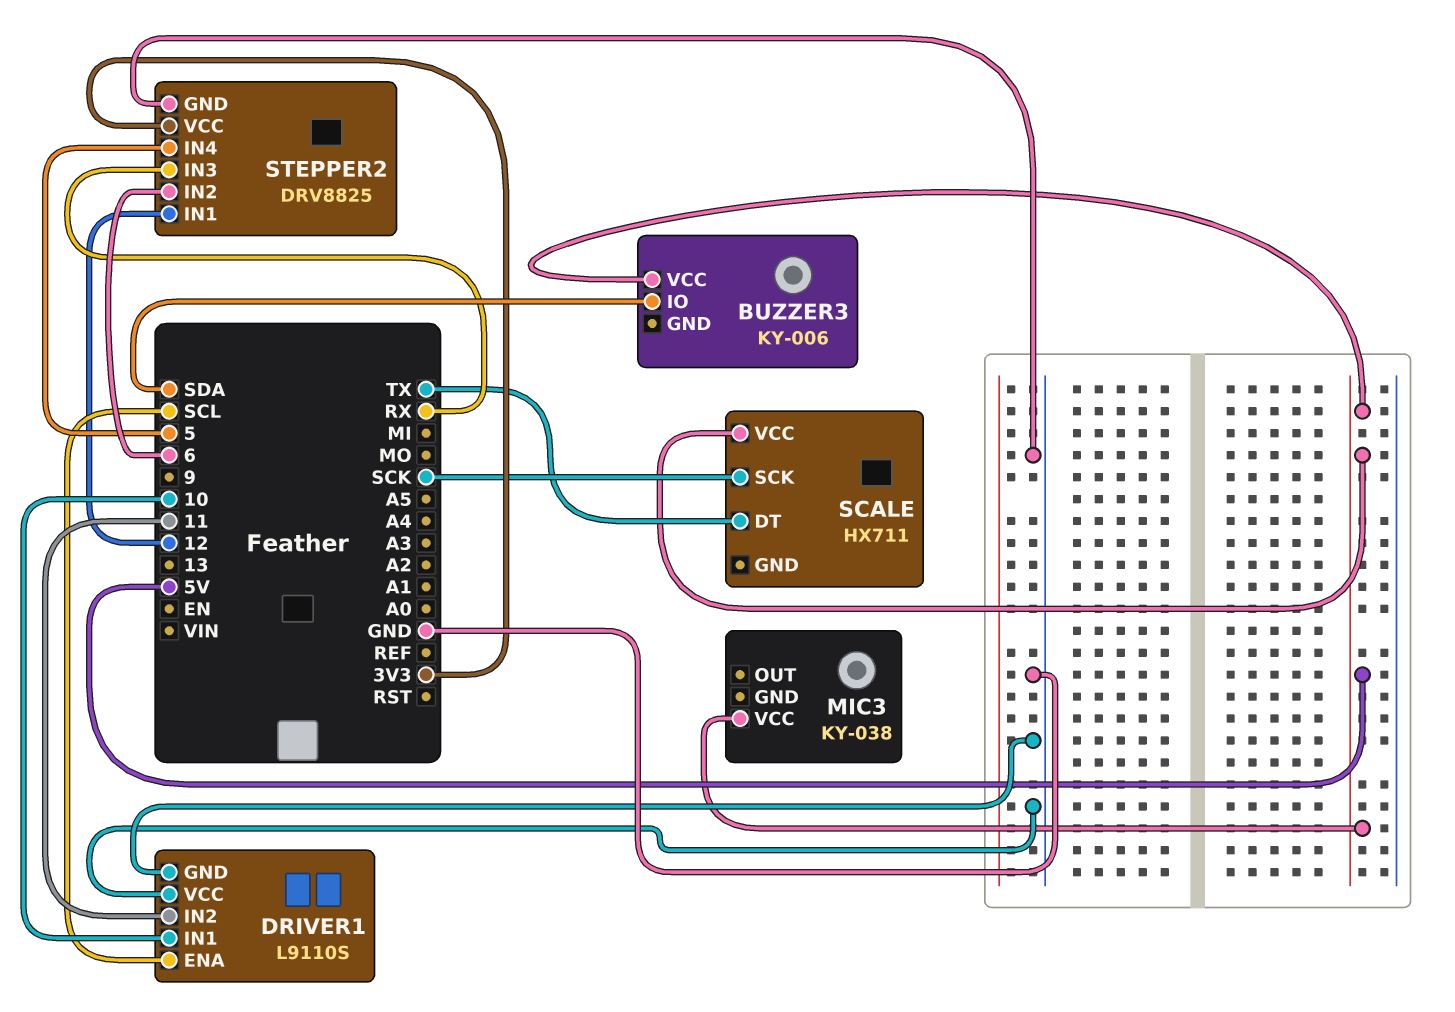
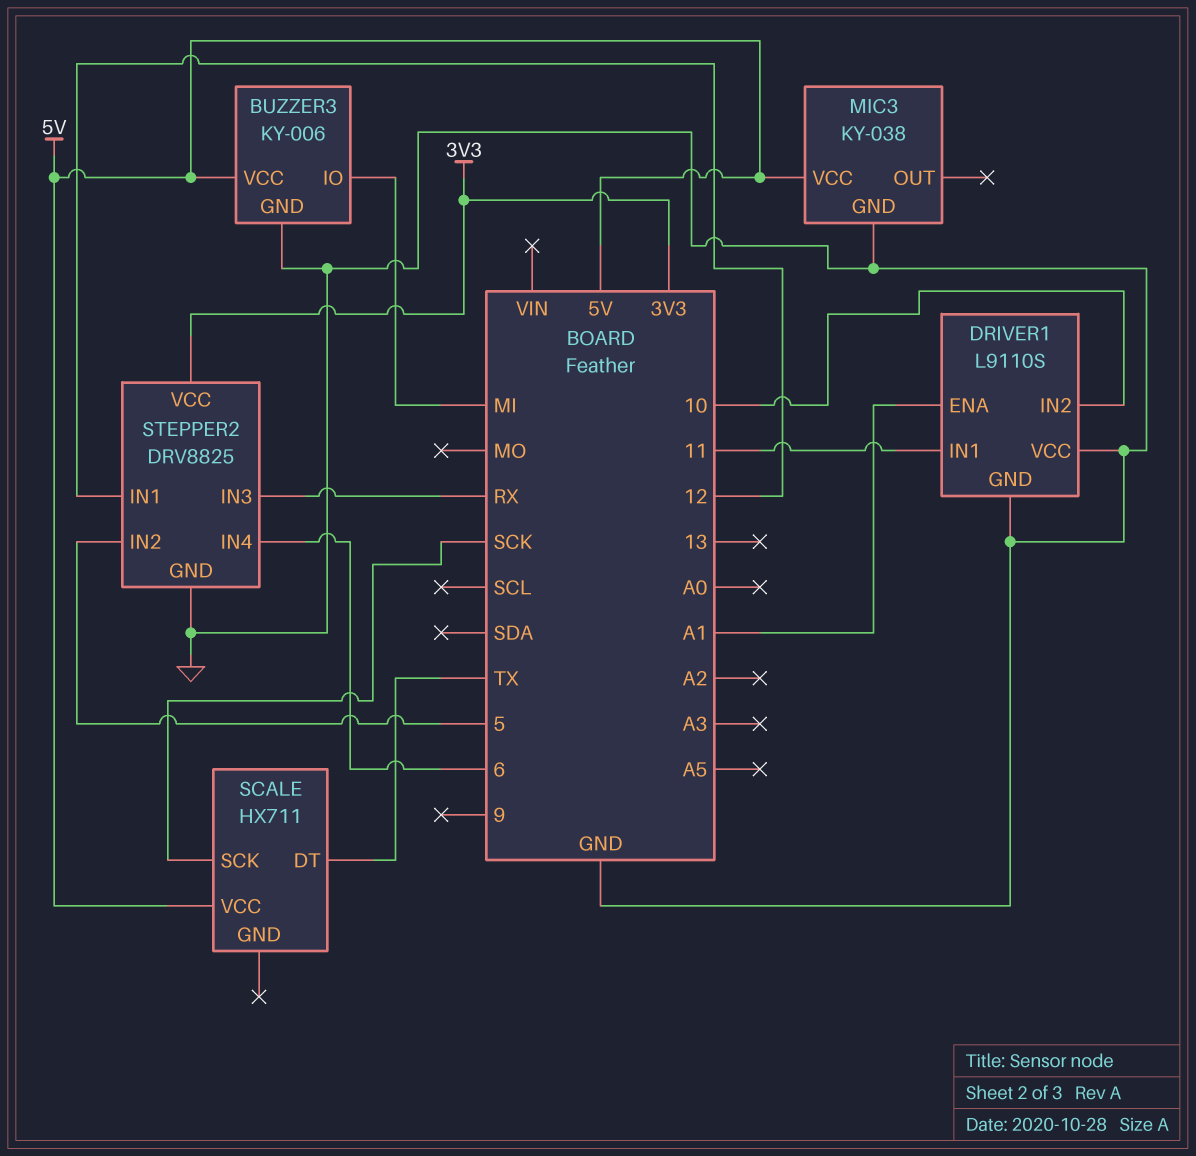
BUZZER3 pin GND: none -> GND
BUZZER3 pin IO: SDA -> MI
DRIVER1 pin ENA: SCL -> A1
DRIVER1 pin IN1: 10 -> 11
DRIVER1 pin IN2: 11 -> 10
MIC3 pin GND: none -> GND
STEPPER2 pin IN2: 6 -> 5
STEPPER2 pin IN4: 5 -> 6

